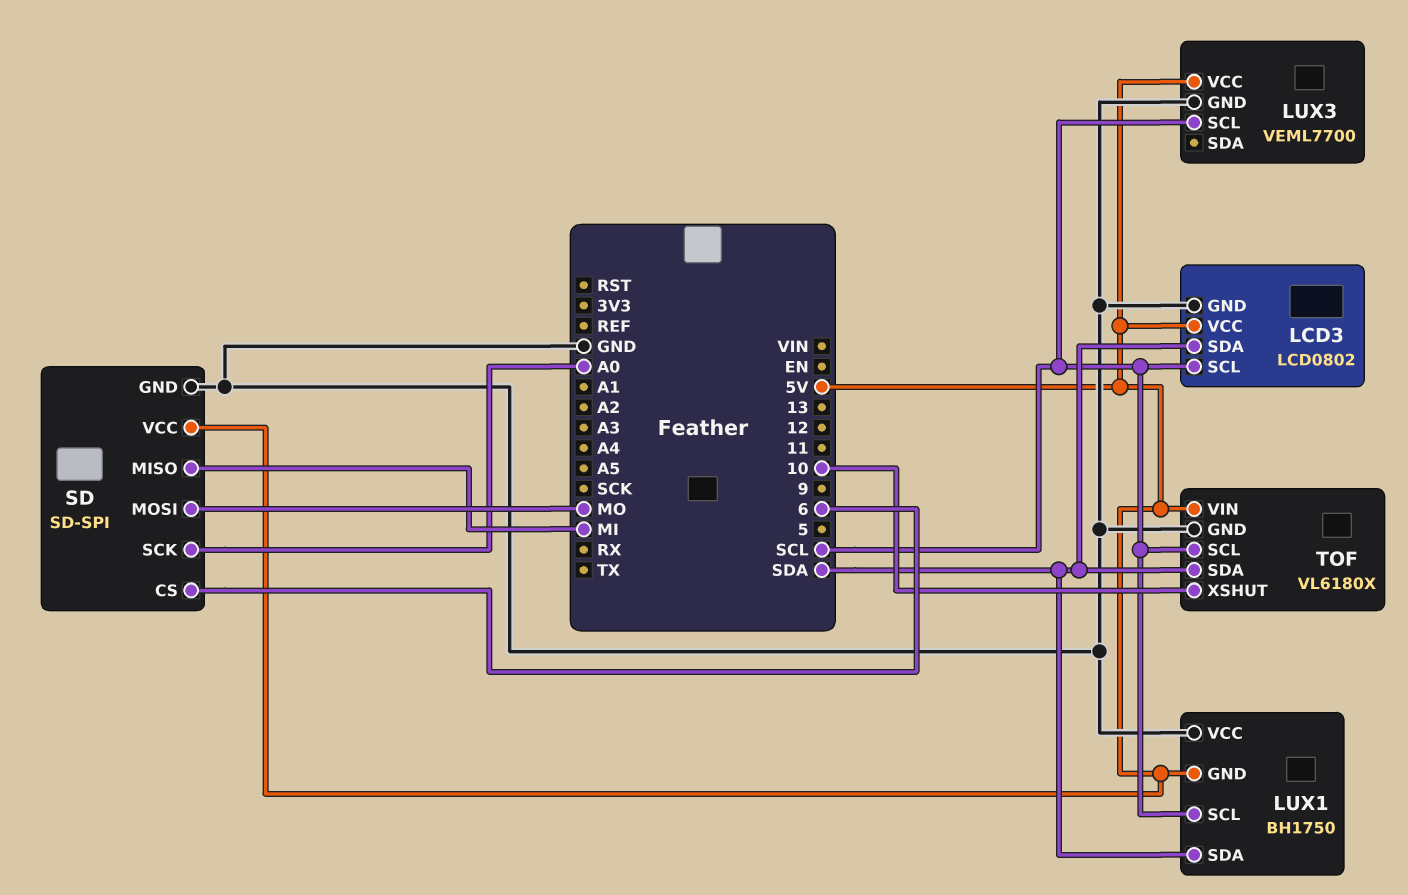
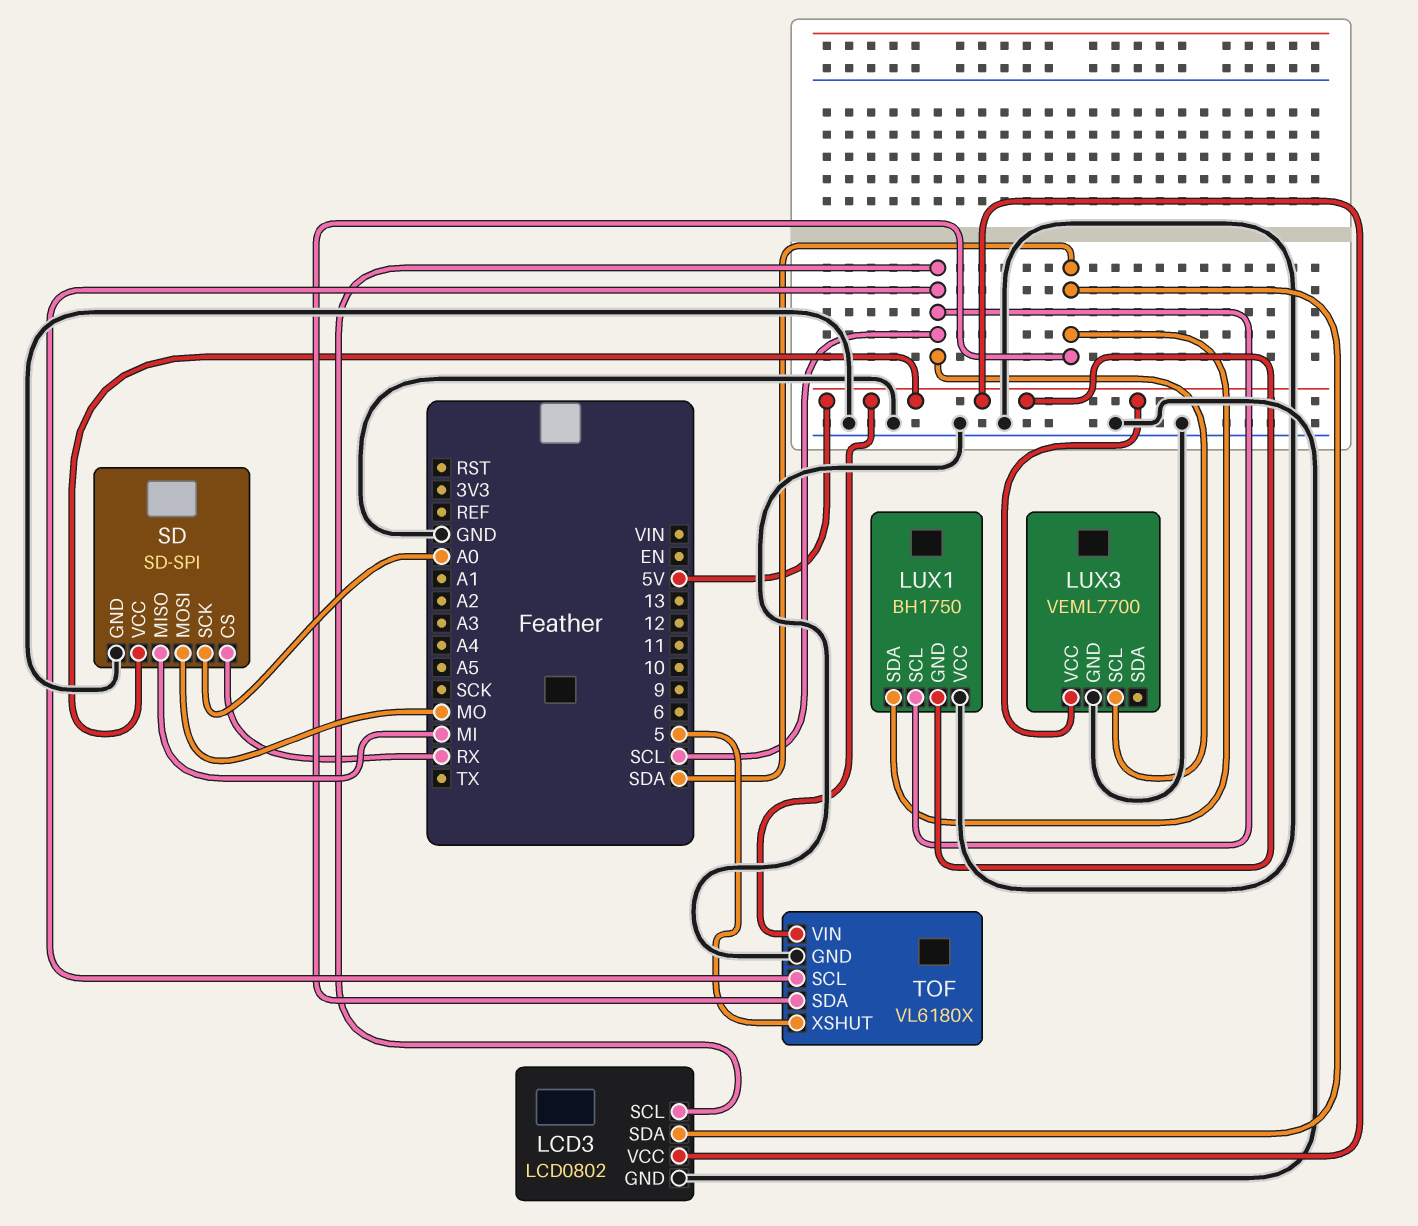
SD pin CS: 6 -> RX
TOF pin XSHUT: 10 -> 5

